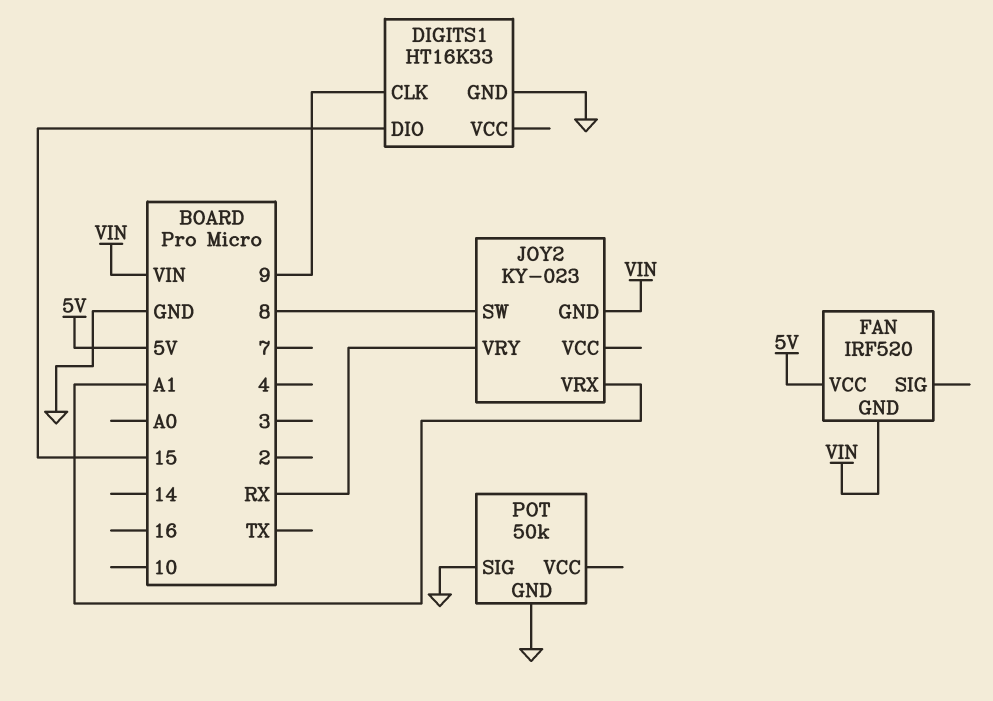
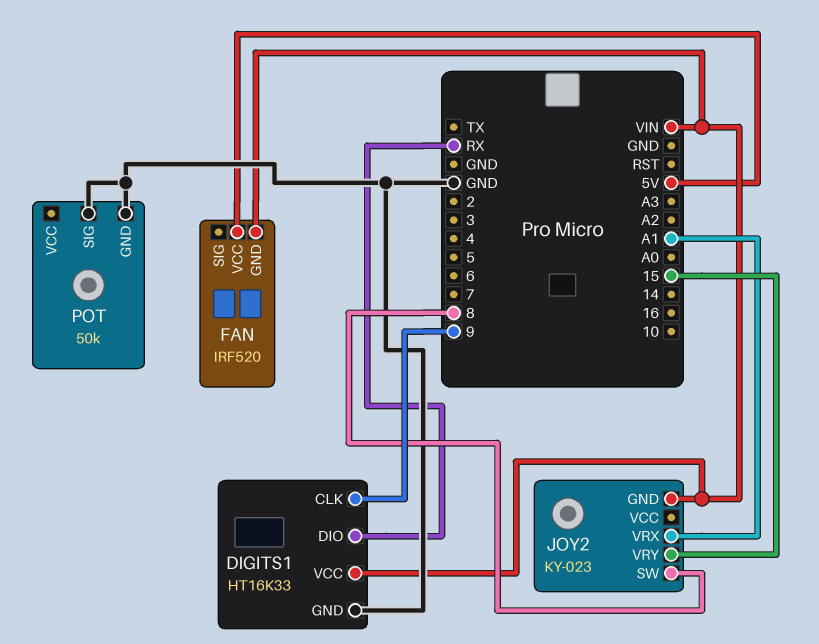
DIGITS1 pin DIO: 15 -> RX
DIGITS1 pin VCC: none -> VIN
JOY2 pin VRY: RX -> 15

